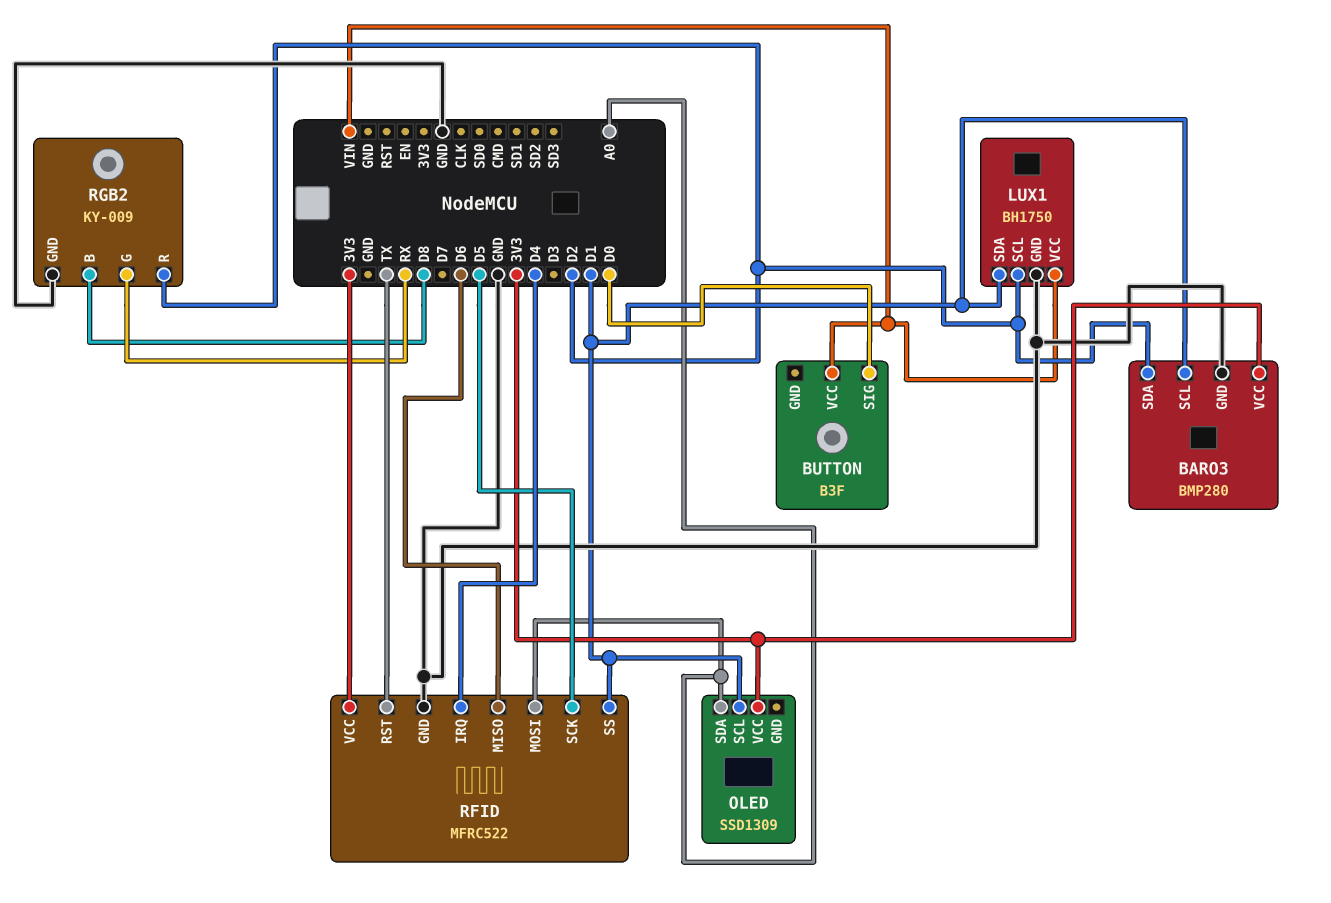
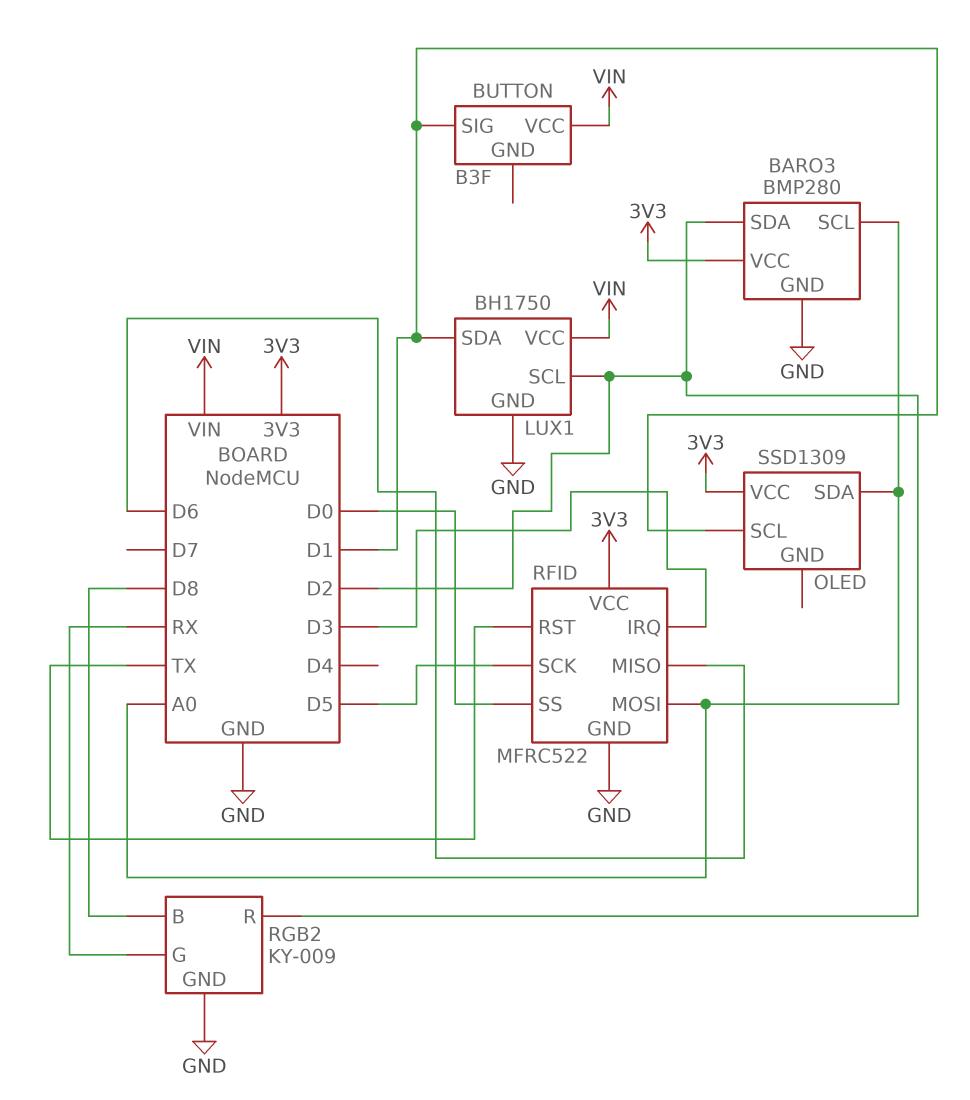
BARO3 pin SCL: D1 -> A0
BUTTON pin SIG: D0 -> D1
RFID pin IRQ: D4 -> D3
RFID pin SS: D1 -> D0

